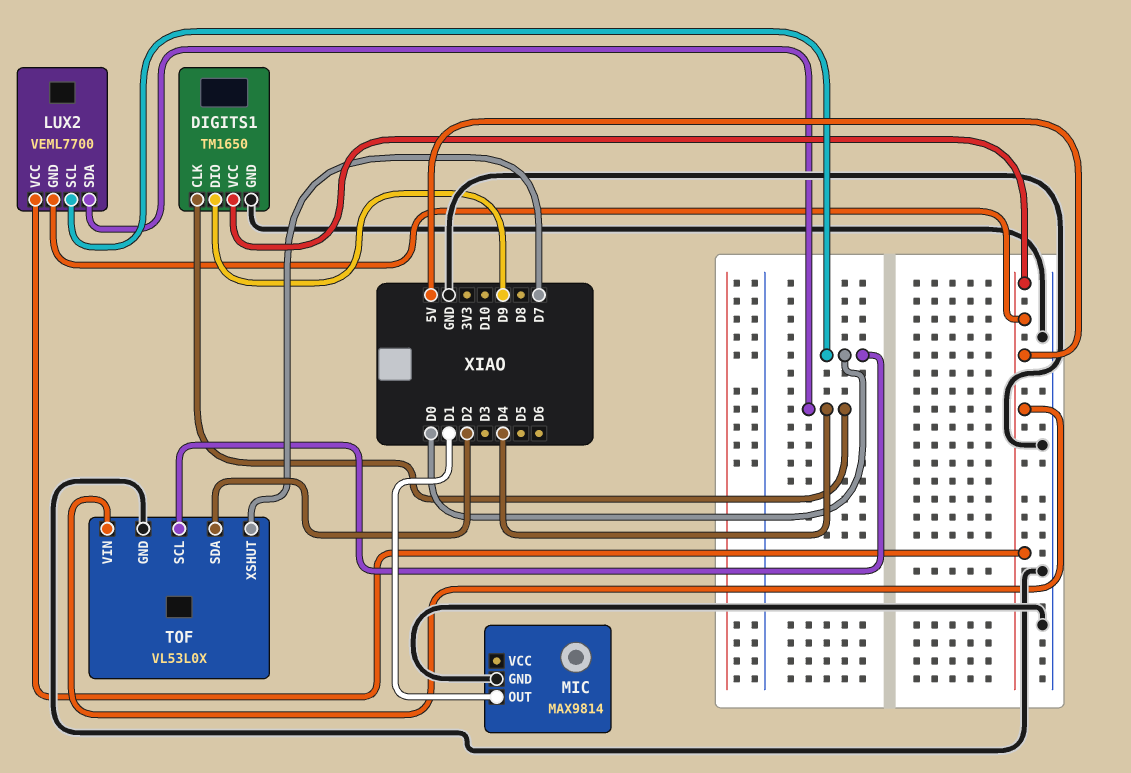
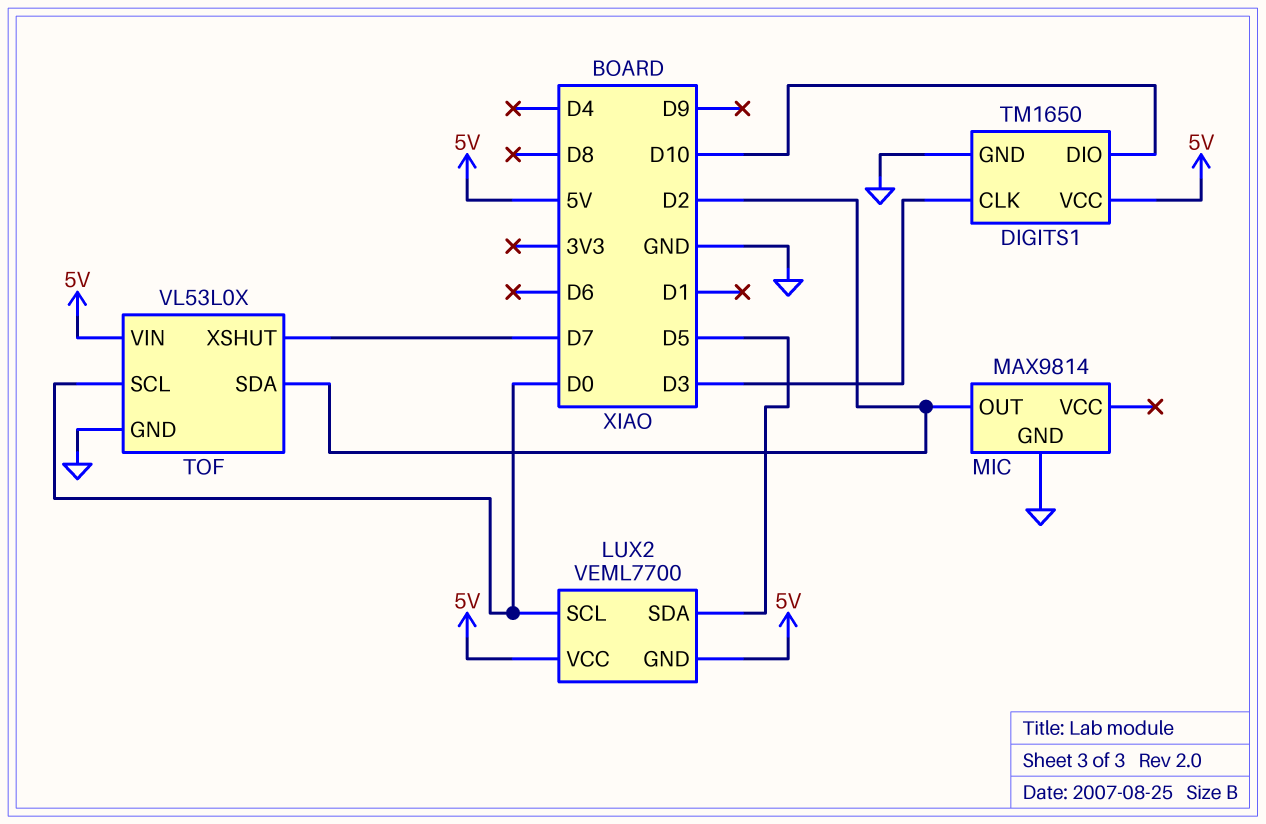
DIGITS1 pin CLK: D4 -> D3
DIGITS1 pin DIO: D9 -> D10
LUX2 pin SDA: D4 -> D5
MIC pin OUT: D1 -> D2

